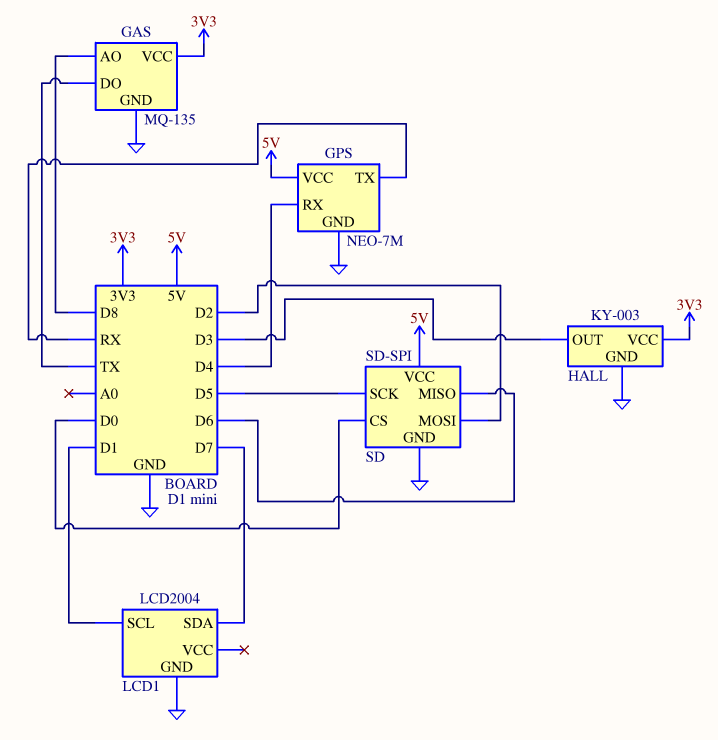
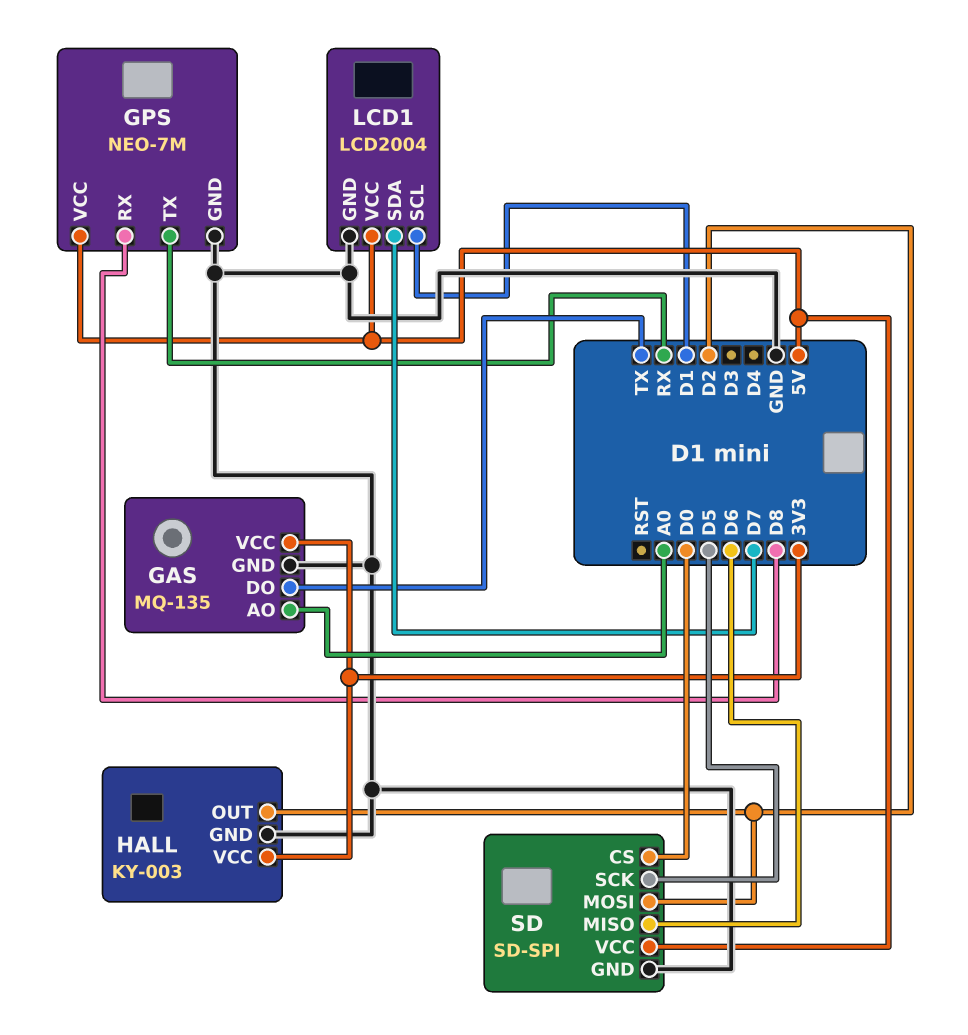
GAS pin AO: D8 -> A0
GPS pin RX: D4 -> D8
HALL pin OUT: D3 -> D2
LCD1 pin VCC: none -> 5V

